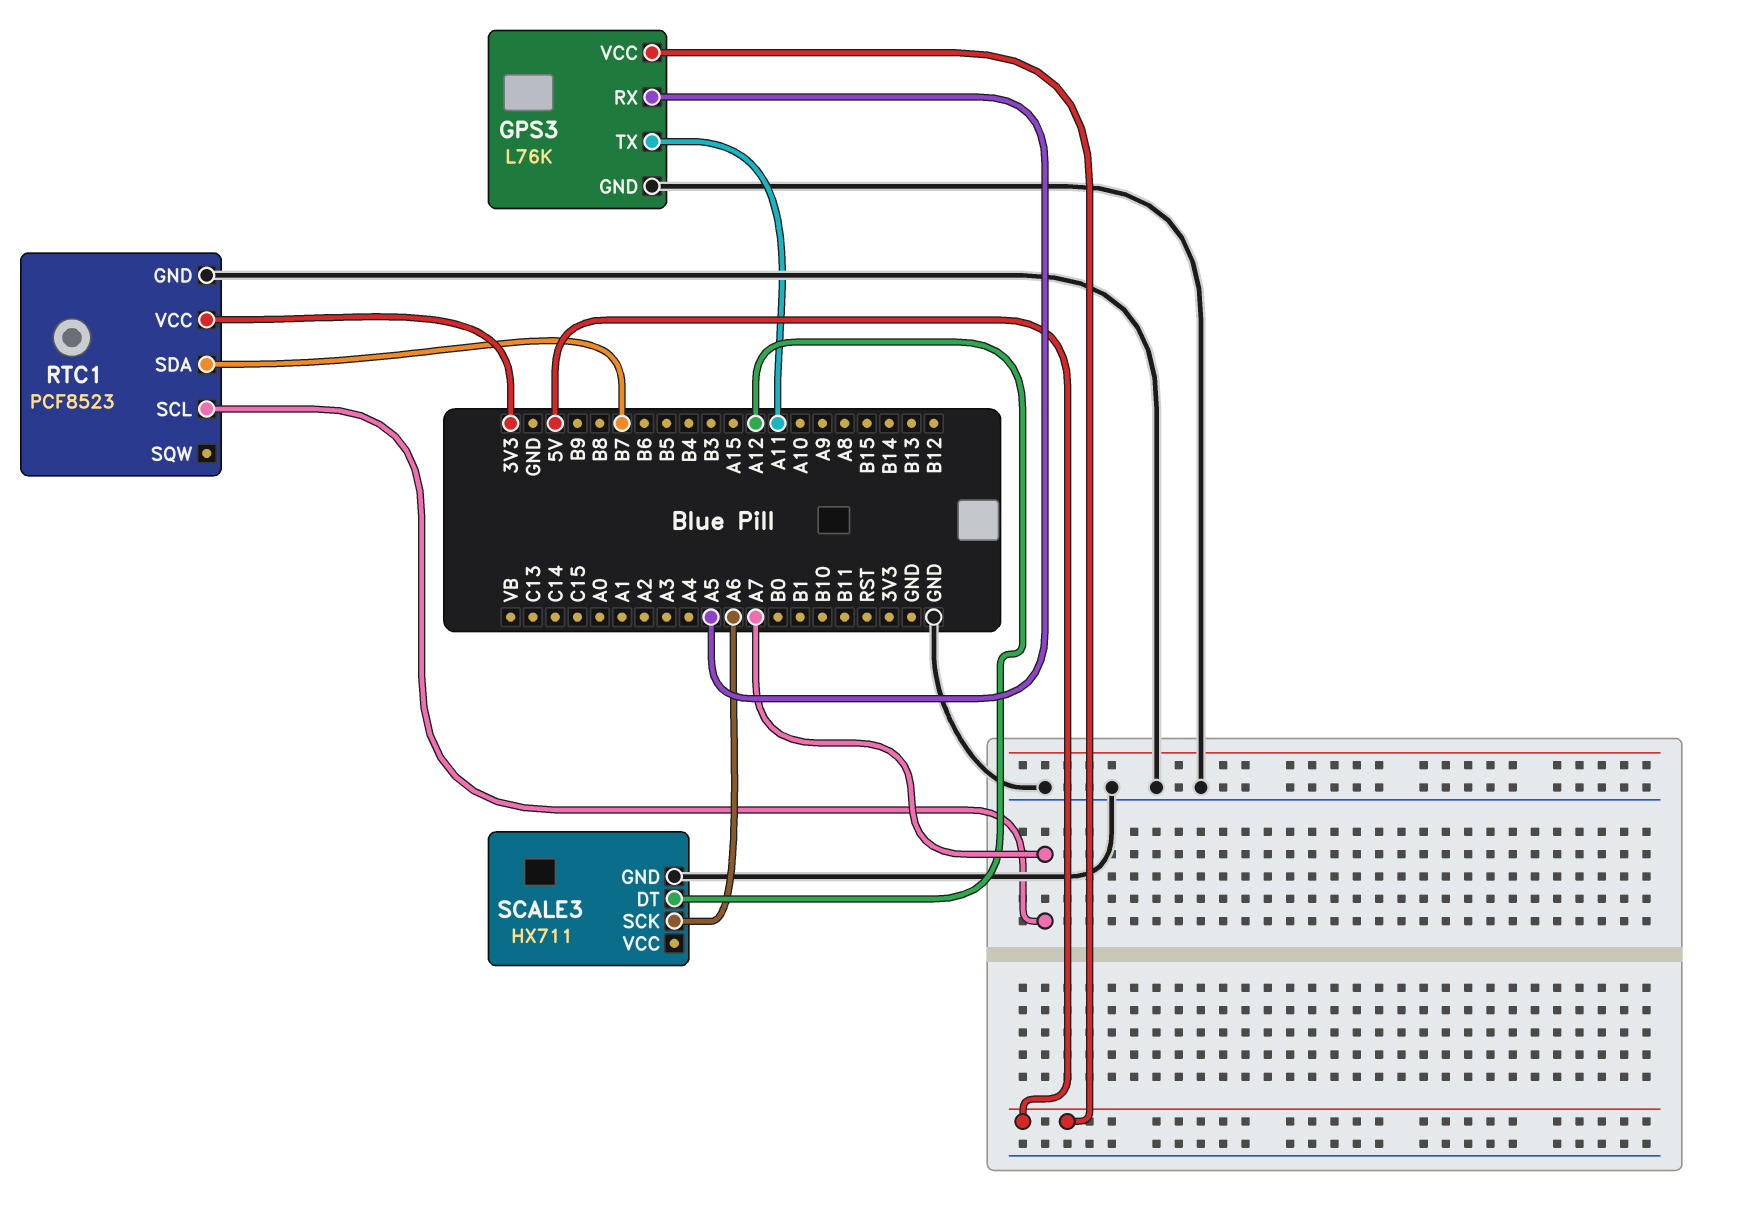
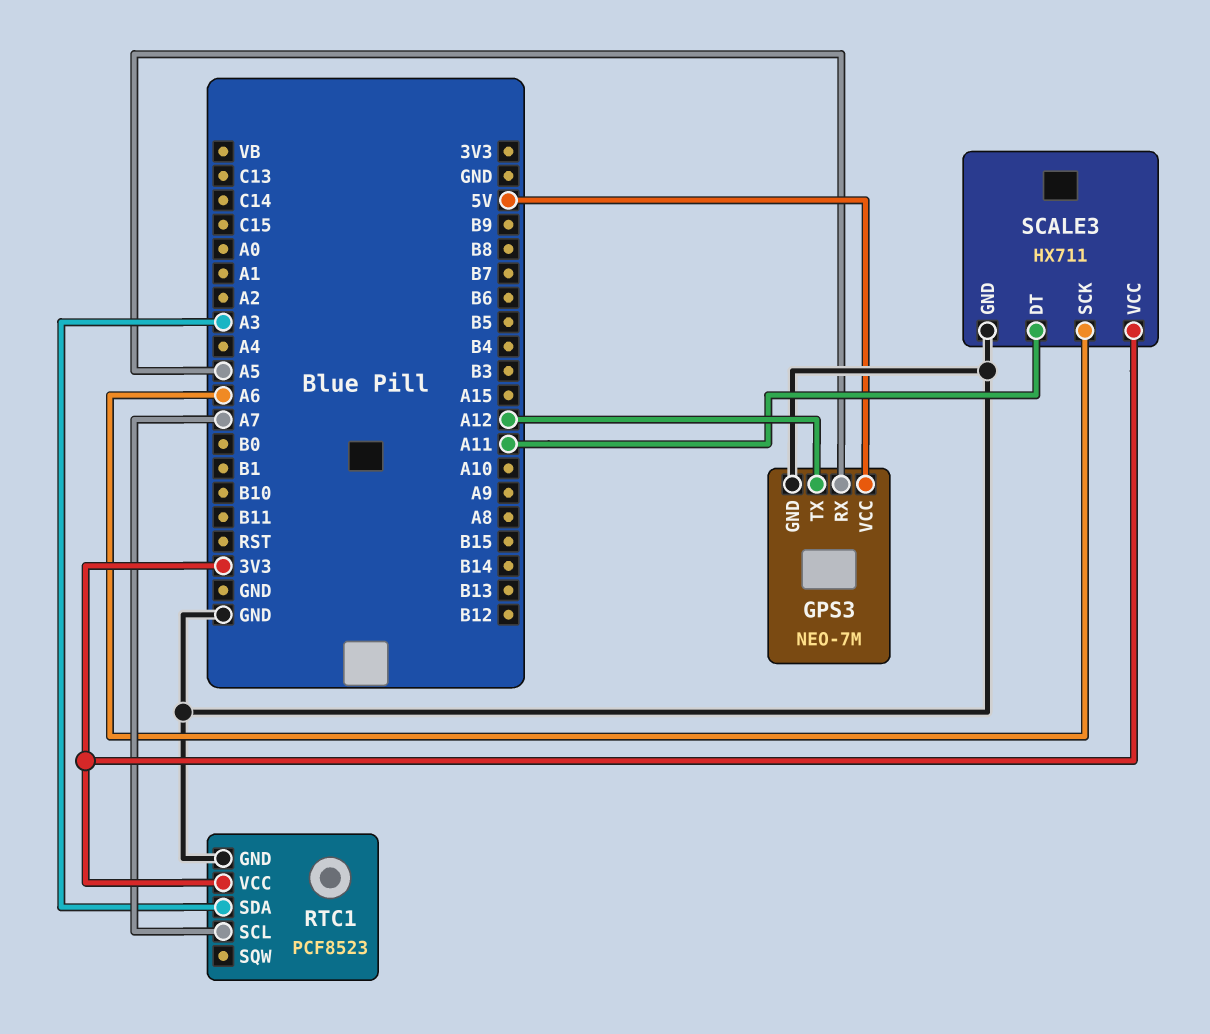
GPS3: L76K -> NEO-7M
GPS3 pin TX: A11 -> A12
RTC1 pin SDA: B7 -> A3
SCALE3 pin DT: A12 -> A11
SCALE3 pin VCC: none -> 3V3

